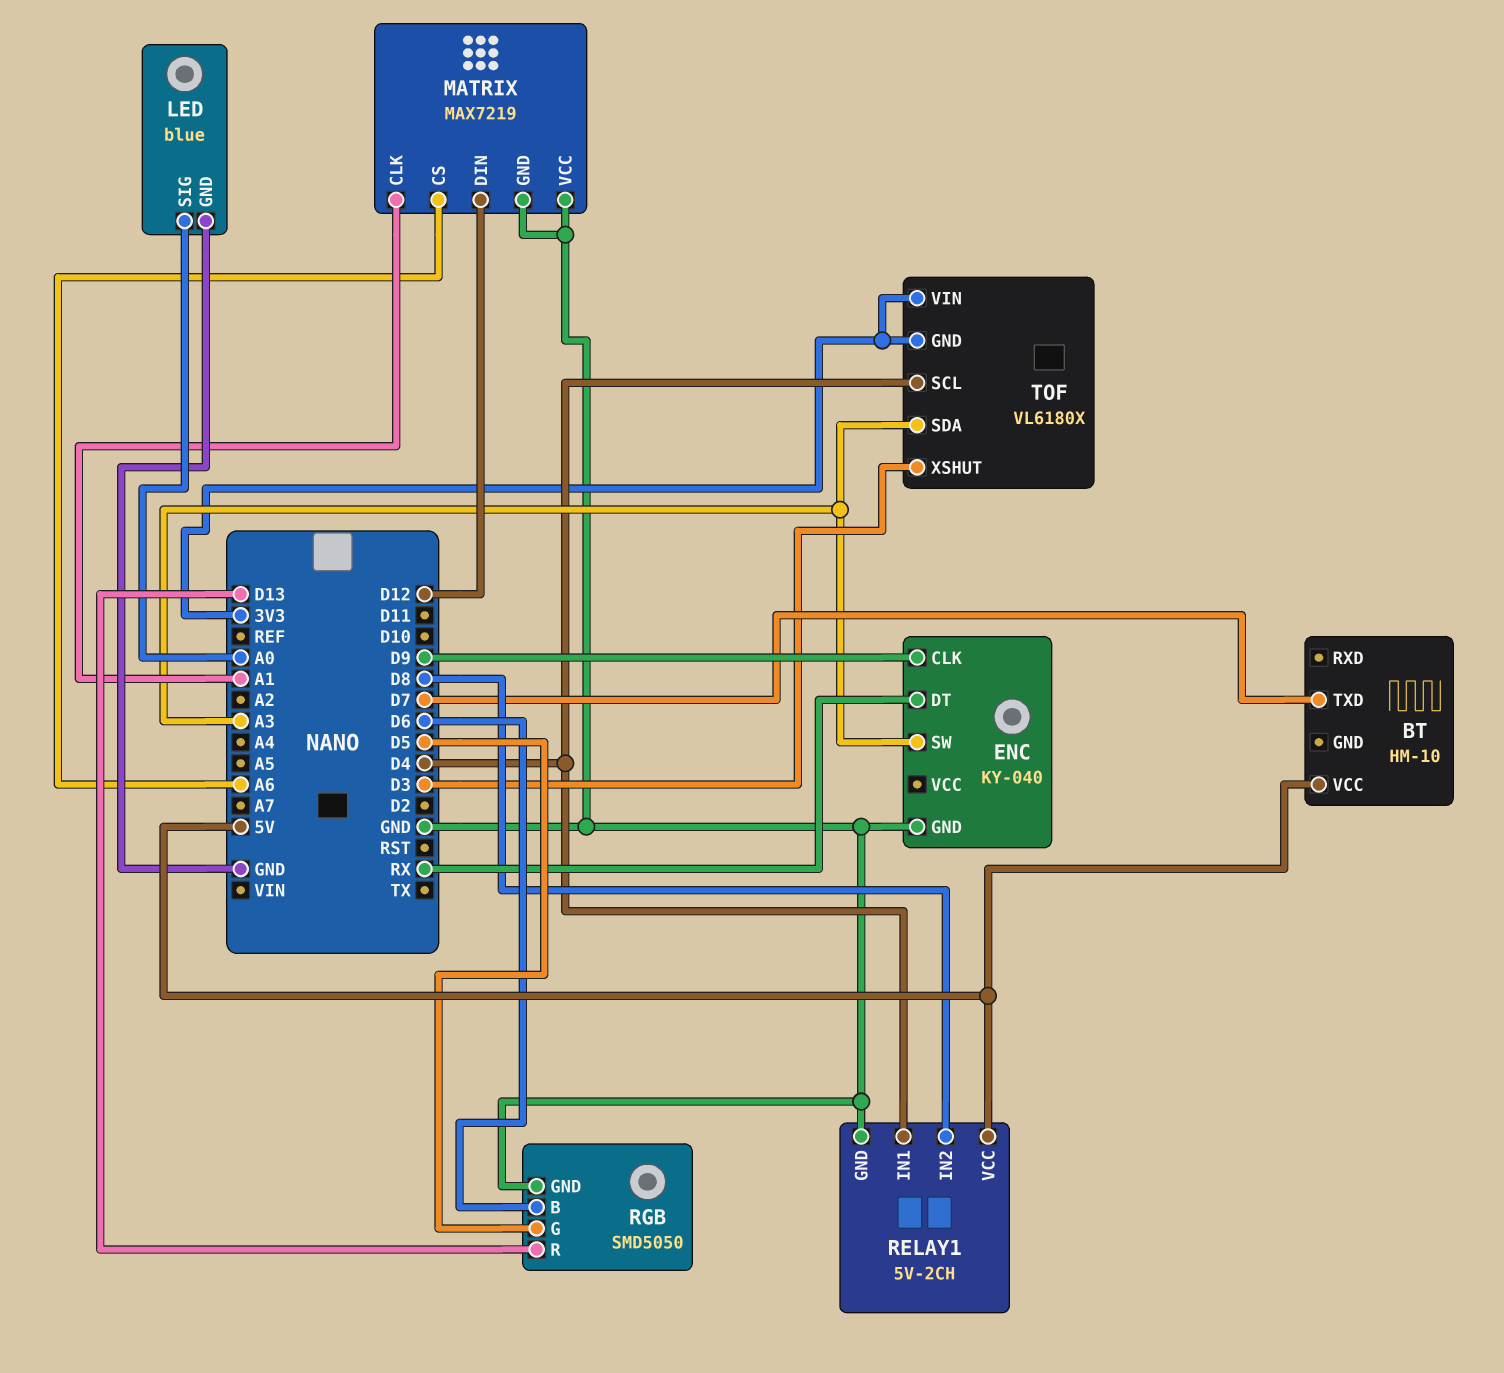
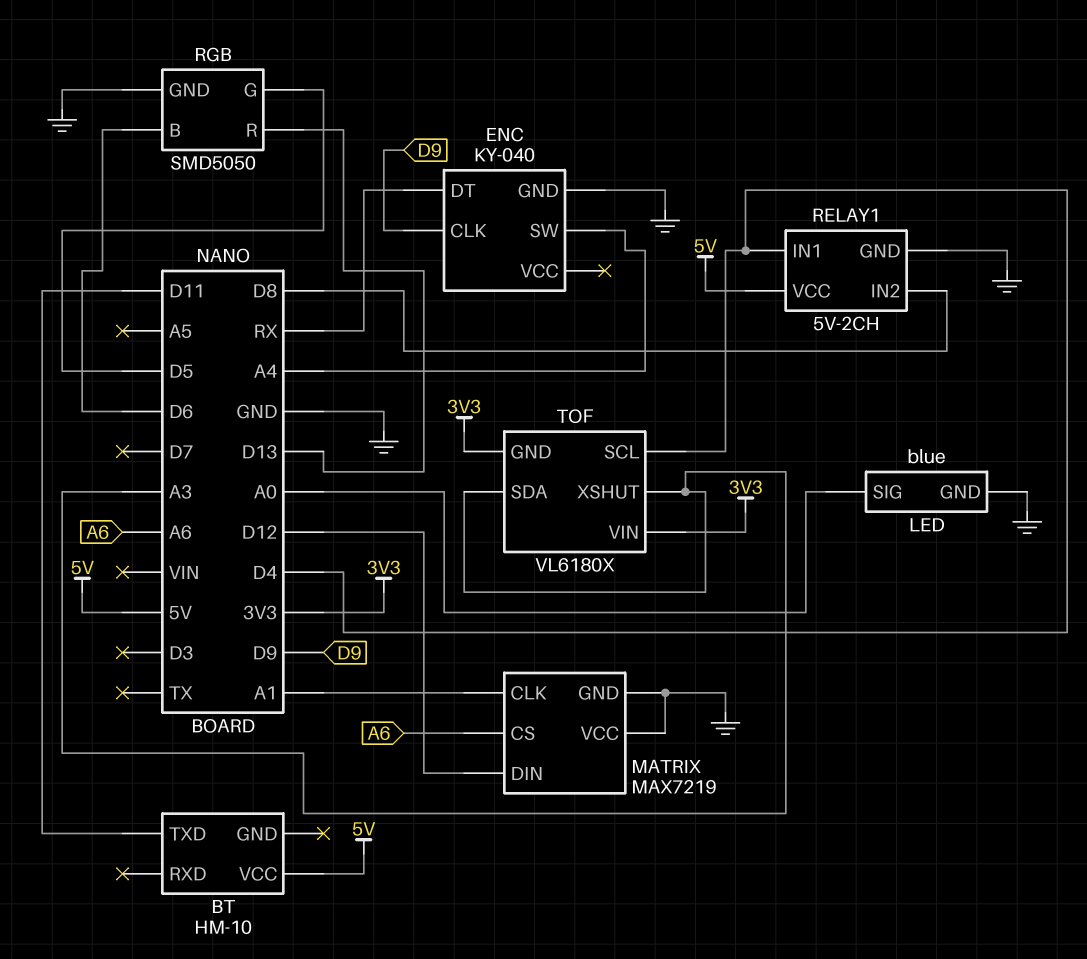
BT pin TXD: D7 -> D11
ENC pin SW: A3 -> A4
TOF pin XSHUT: D3 -> A3

